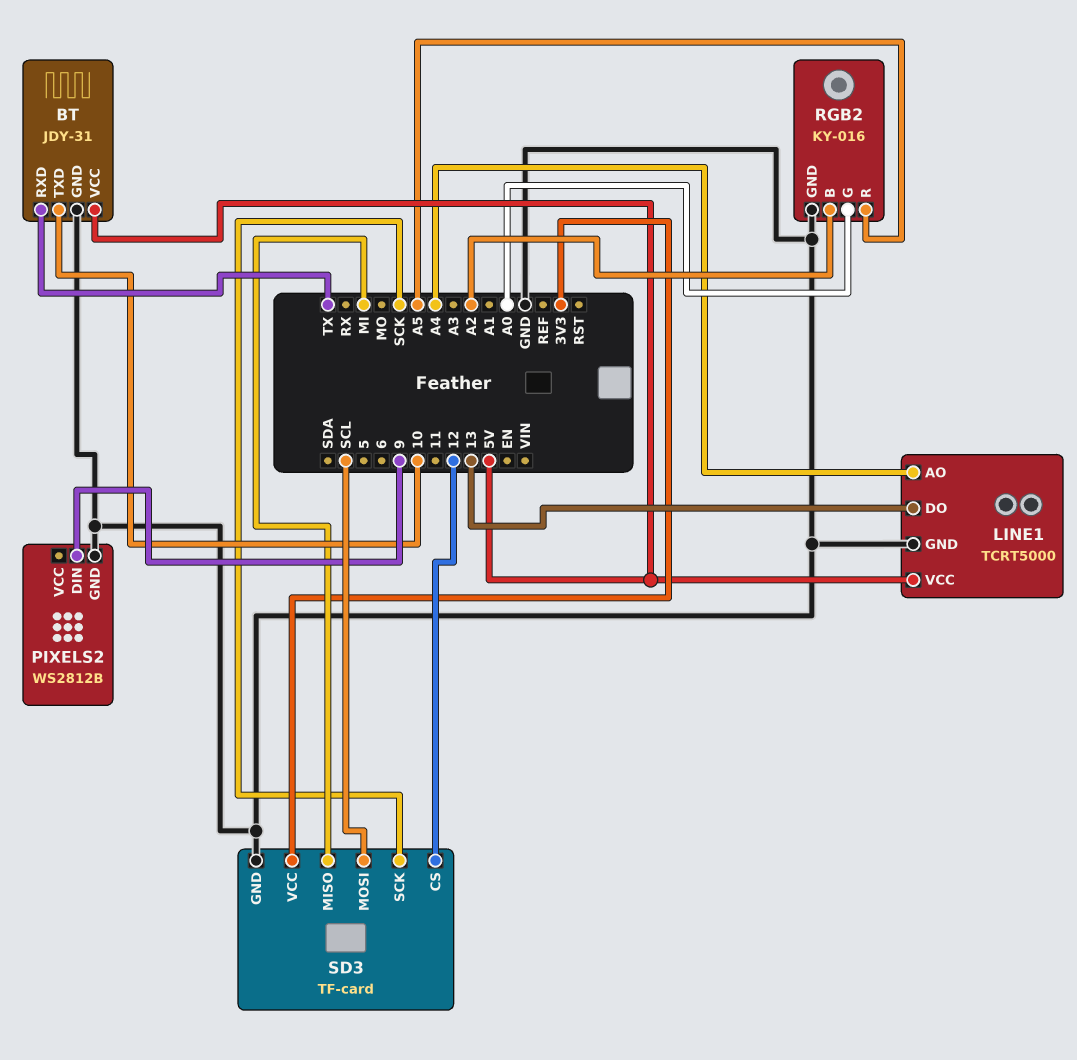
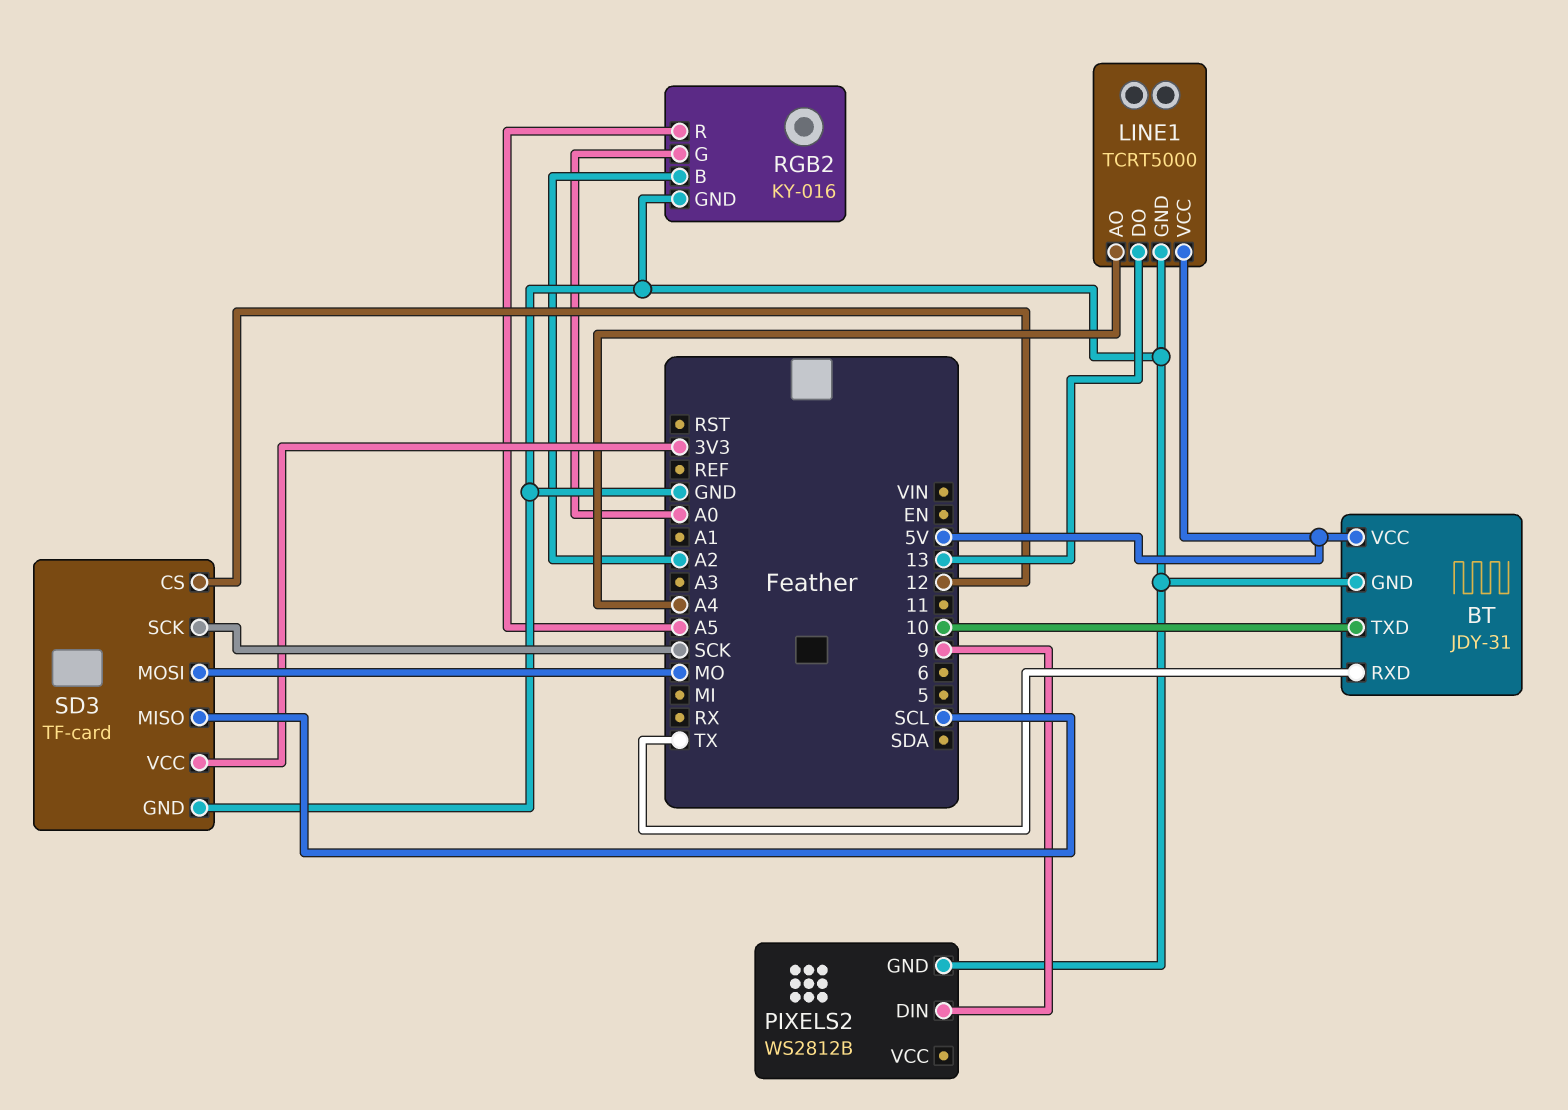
SD3 pin MISO: MI -> SCL
SD3 pin MOSI: SCL -> MO

